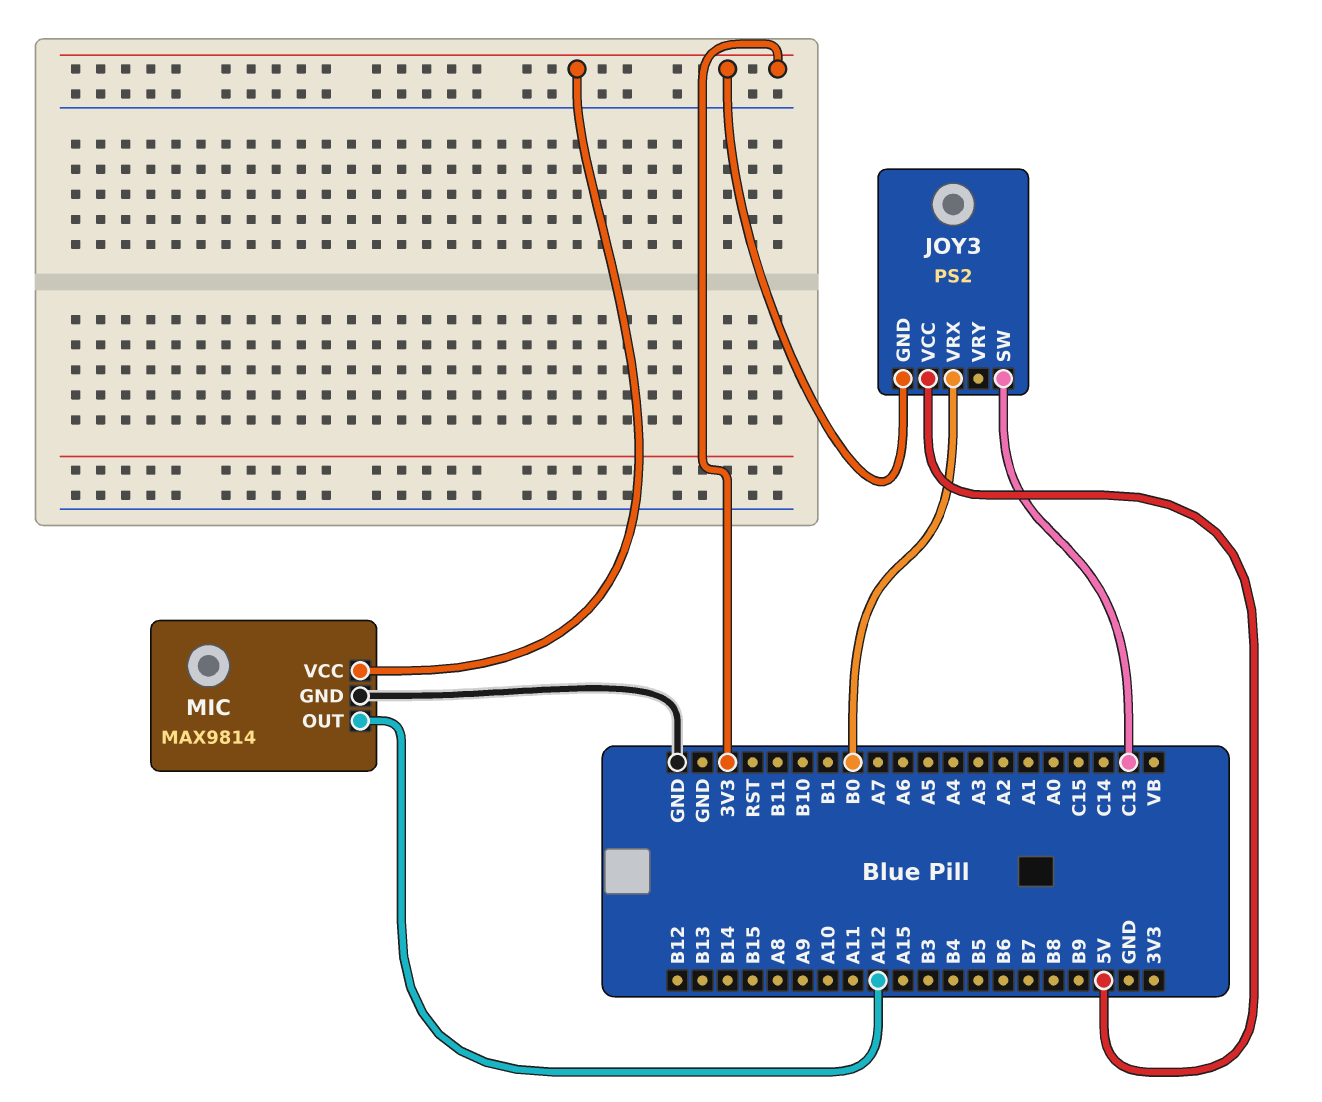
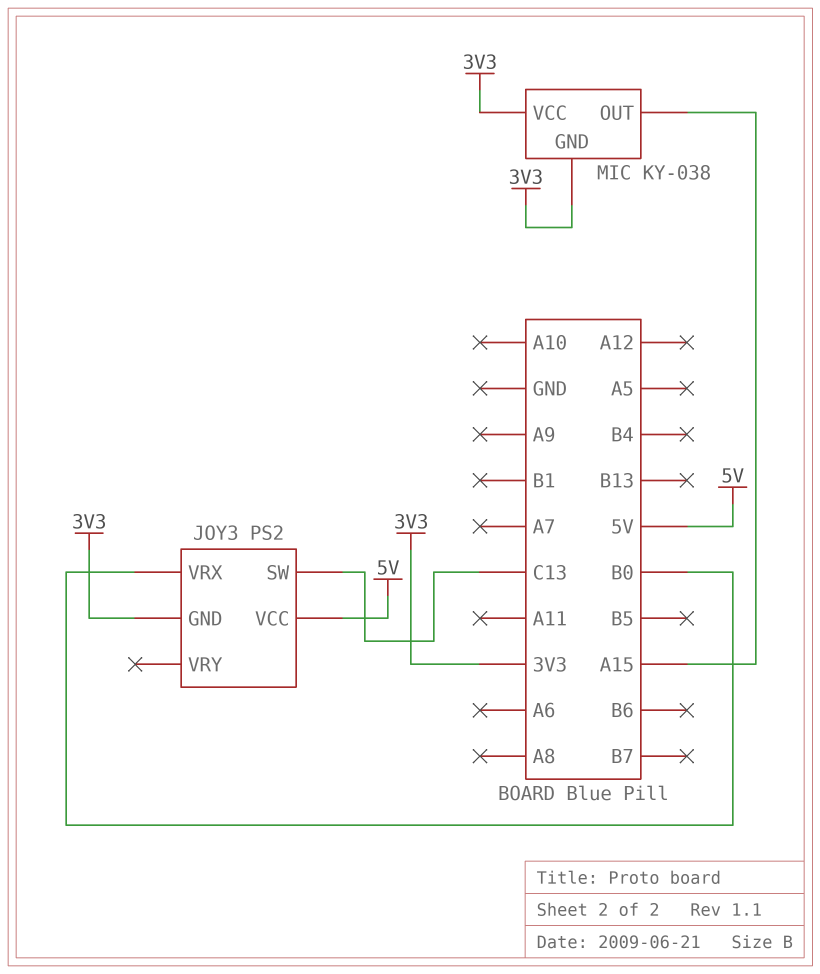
MIC: MAX9814 -> KY-038
MIC pin GND: GND -> 3V3
MIC pin OUT: A12 -> A15

